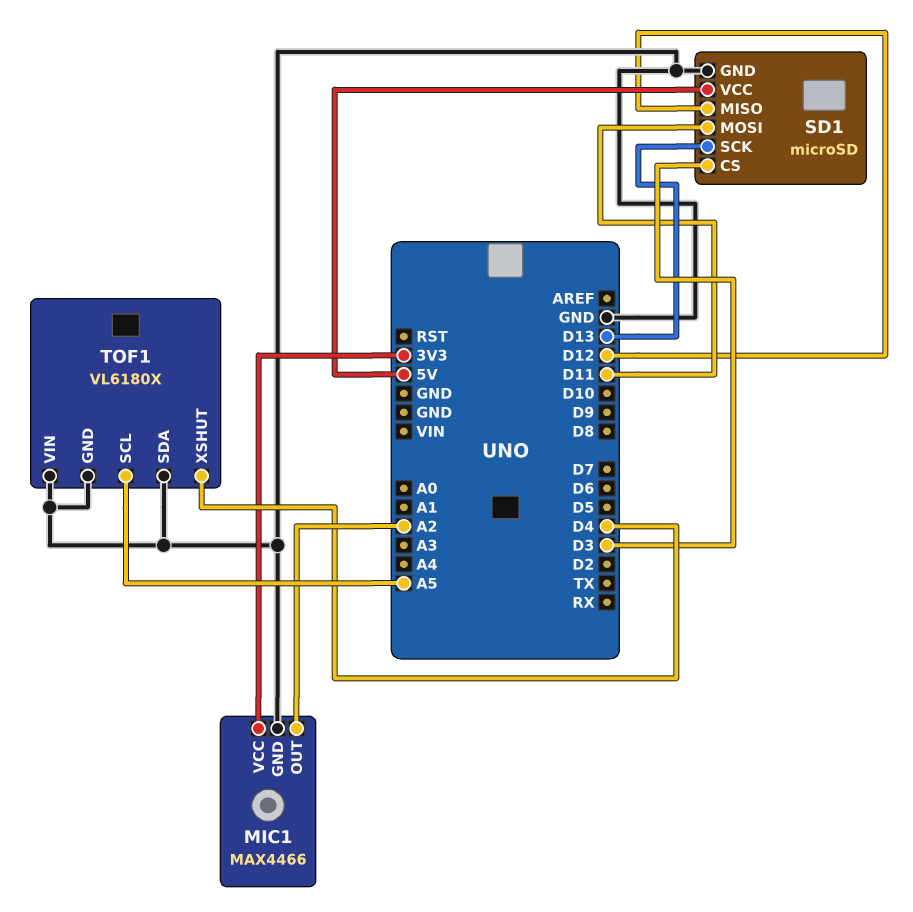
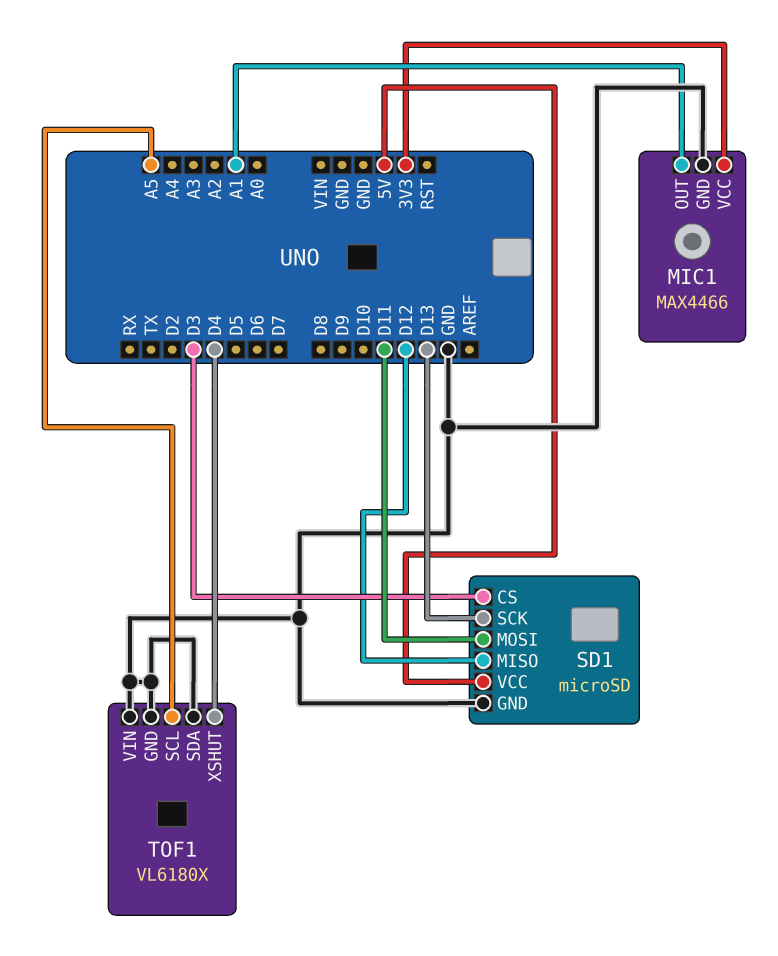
MIC1 pin OUT: A2 -> A1

